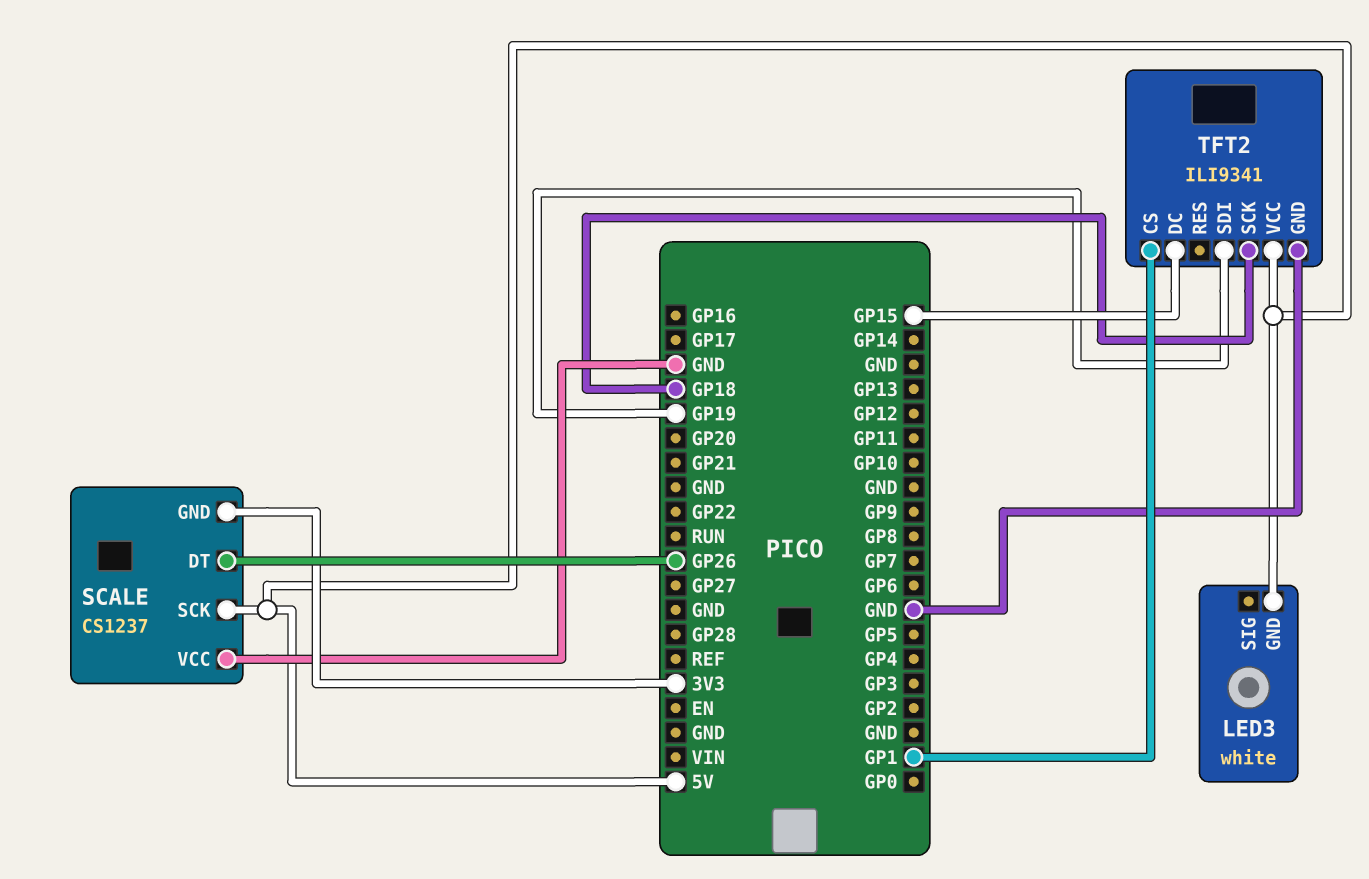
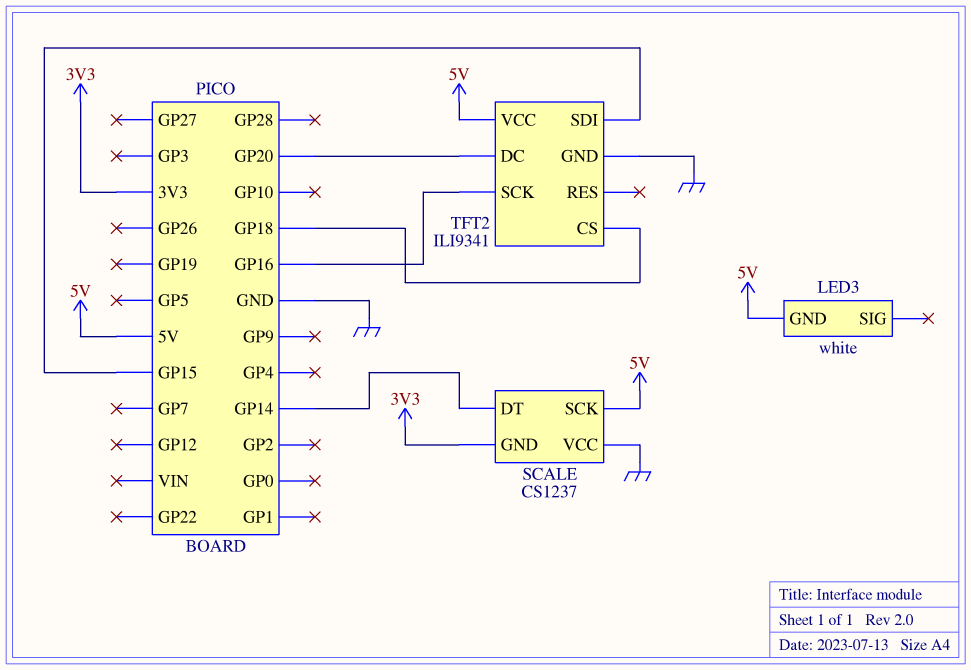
SCALE pin DT: GP26 -> GP14
TFT2 pin CS: GP1 -> GP18
TFT2 pin DC: GP15 -> GP20
TFT2 pin SCK: GP18 -> GP16
TFT2 pin SDI: GP19 -> GP15

